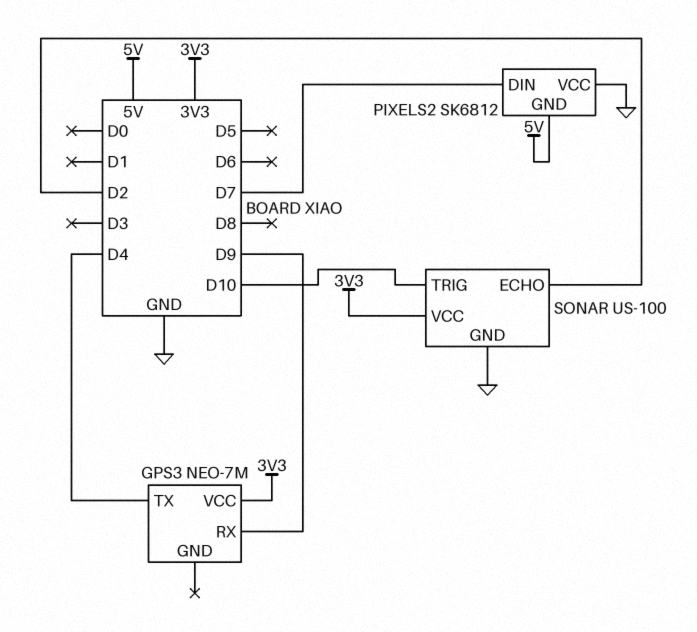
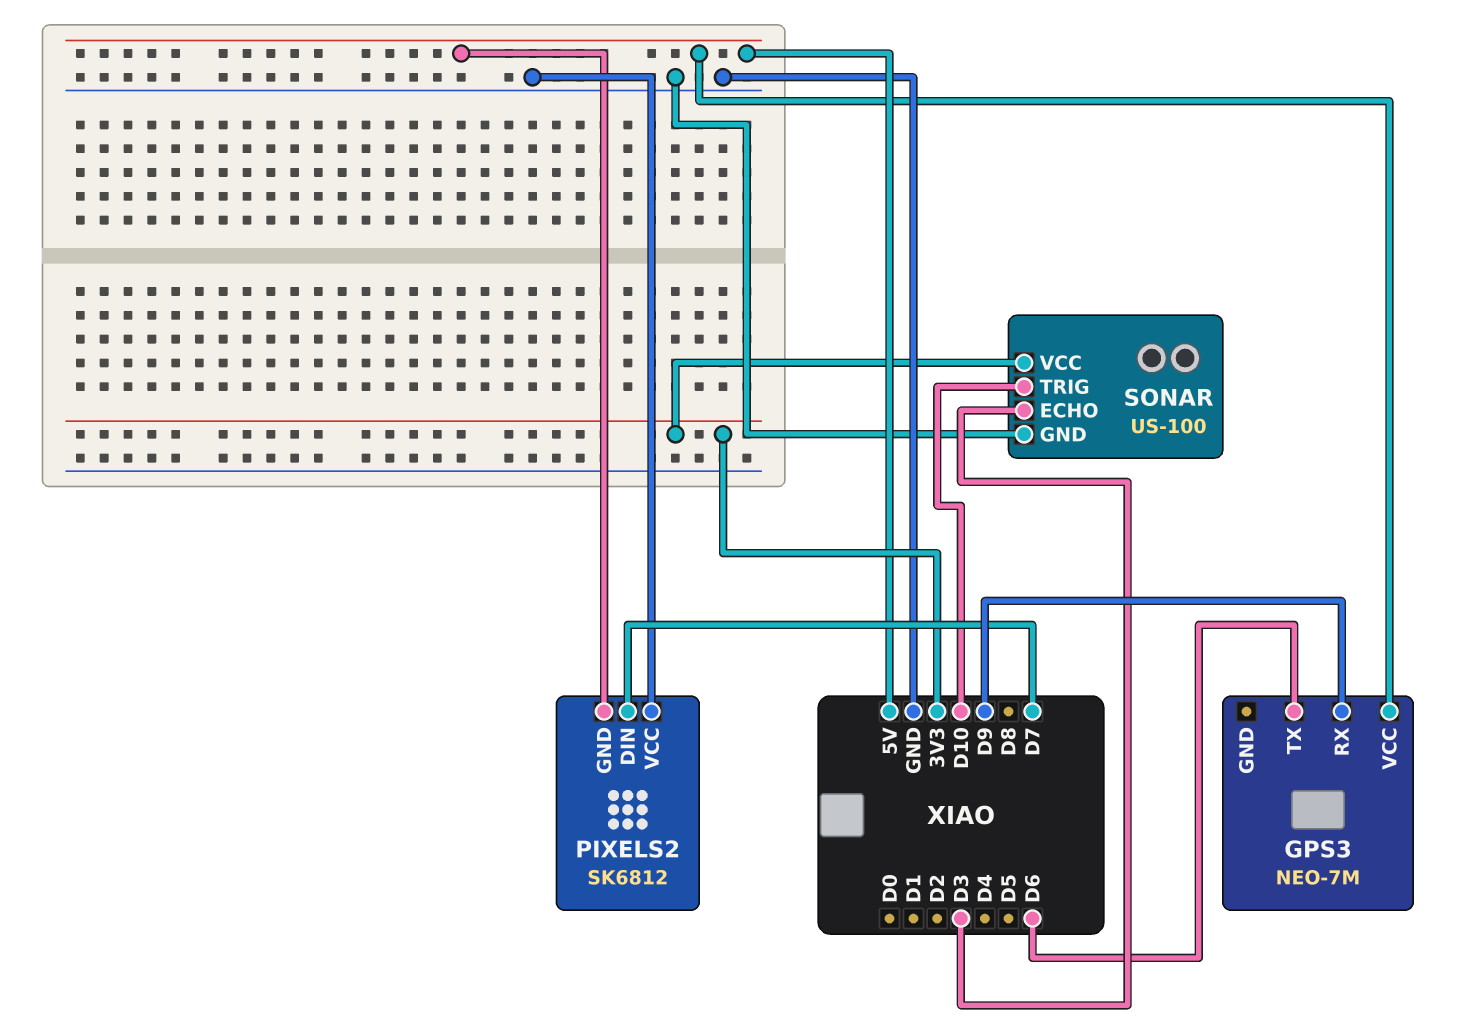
GPS3 pin TX: D4 -> D6
GPS3 pin VCC: 3V3 -> 5V
SONAR pin ECHO: D2 -> D3

